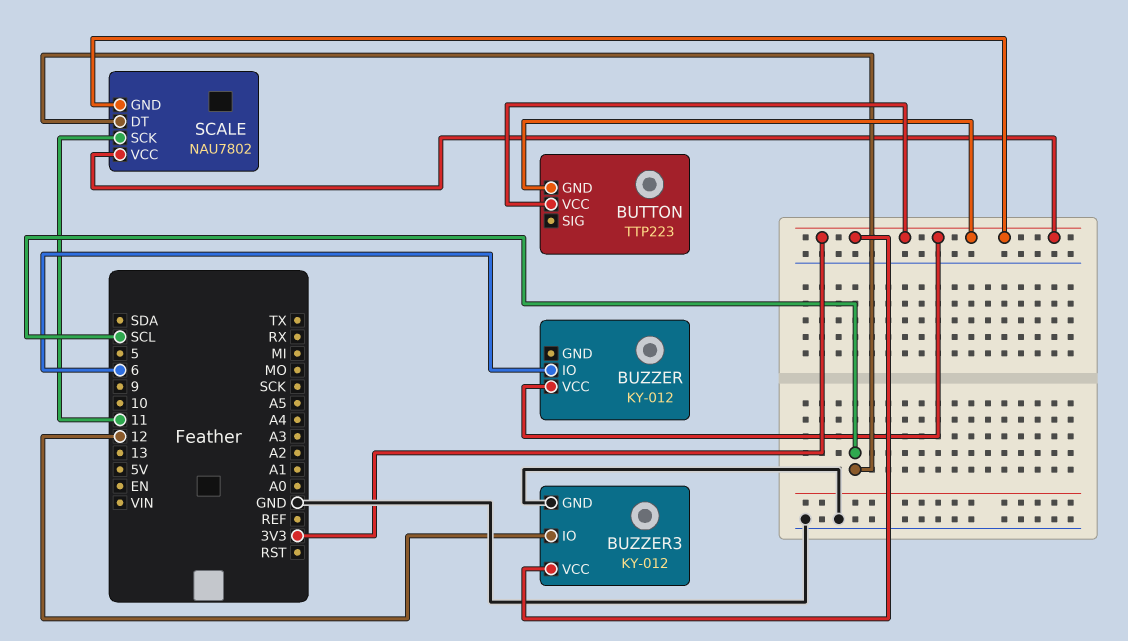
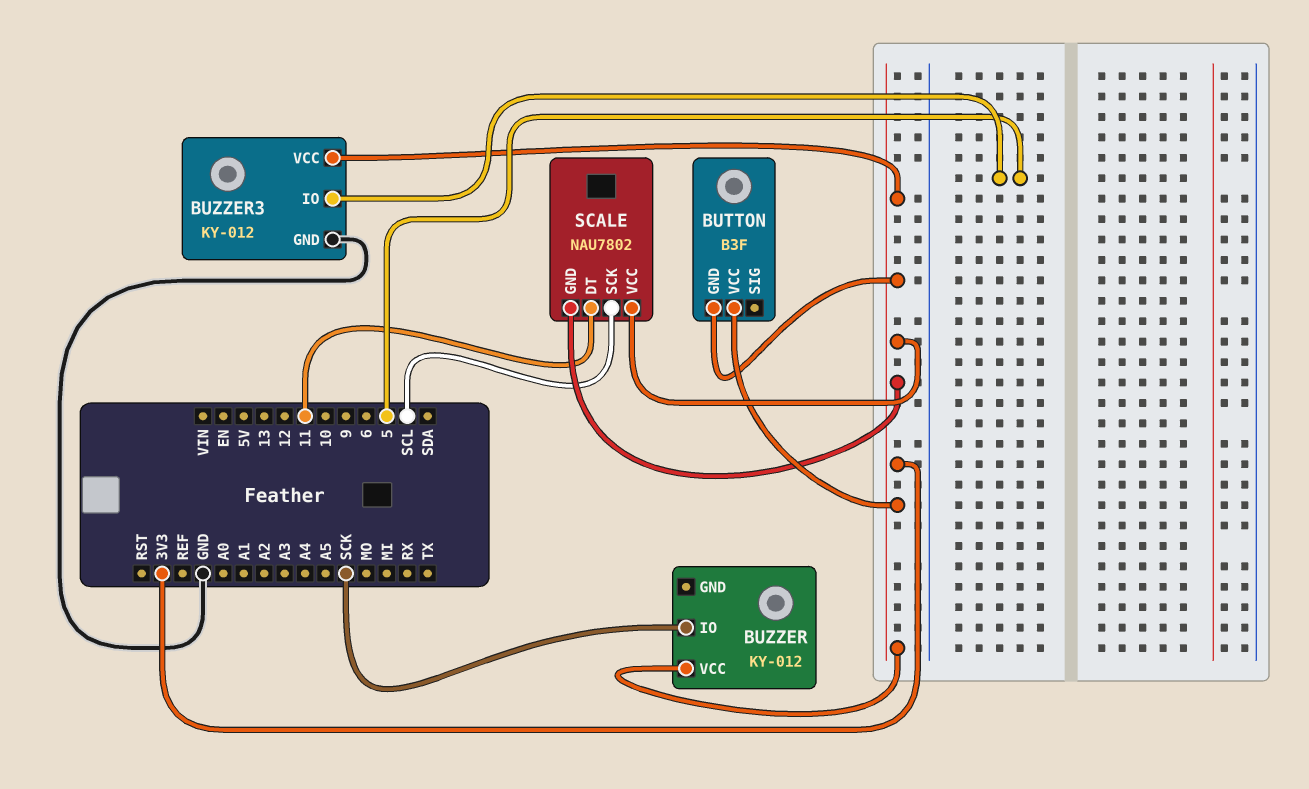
BUTTON: TTP223 -> B3F
BUZZER pin IO: 6 -> SCK
BUZZER3 pin IO: 12 -> 5
SCALE pin DT: SCL -> 11
SCALE pin SCK: 11 -> SCL

